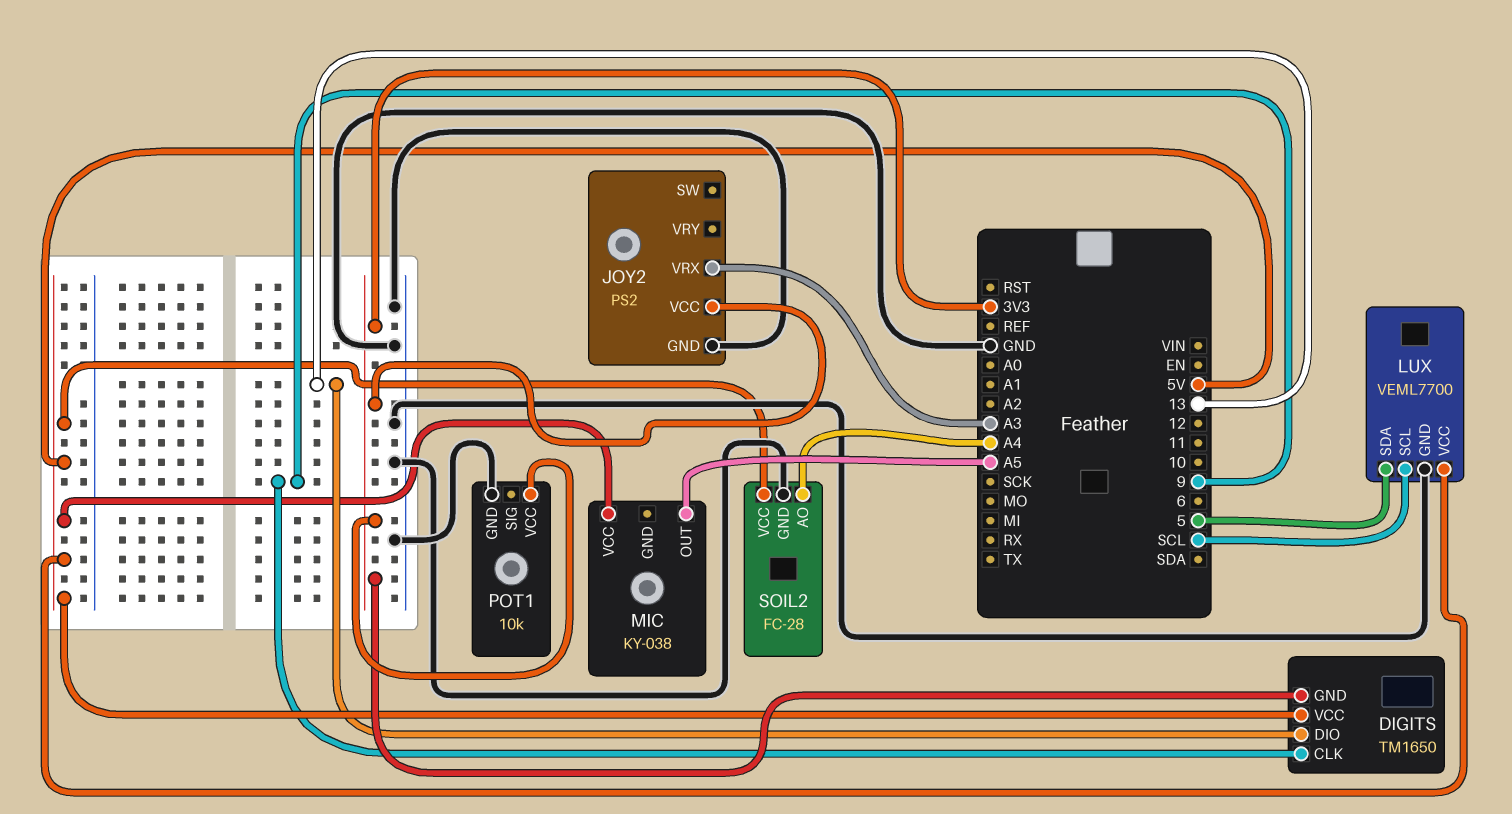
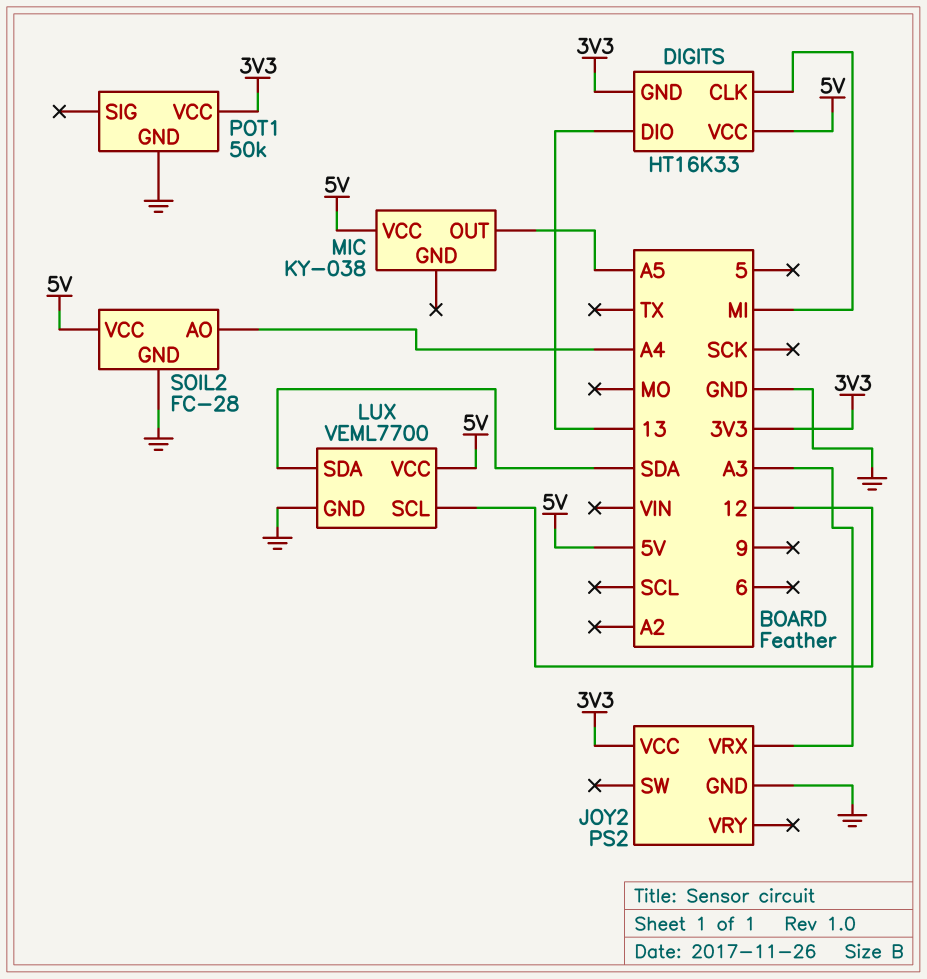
DIGITS: TM1650 -> HT16K33
DIGITS pin CLK: 9 -> MI
LUX pin SCL: SCL -> 12
LUX pin SDA: 5 -> SDA
POT1: 10k -> 50k

